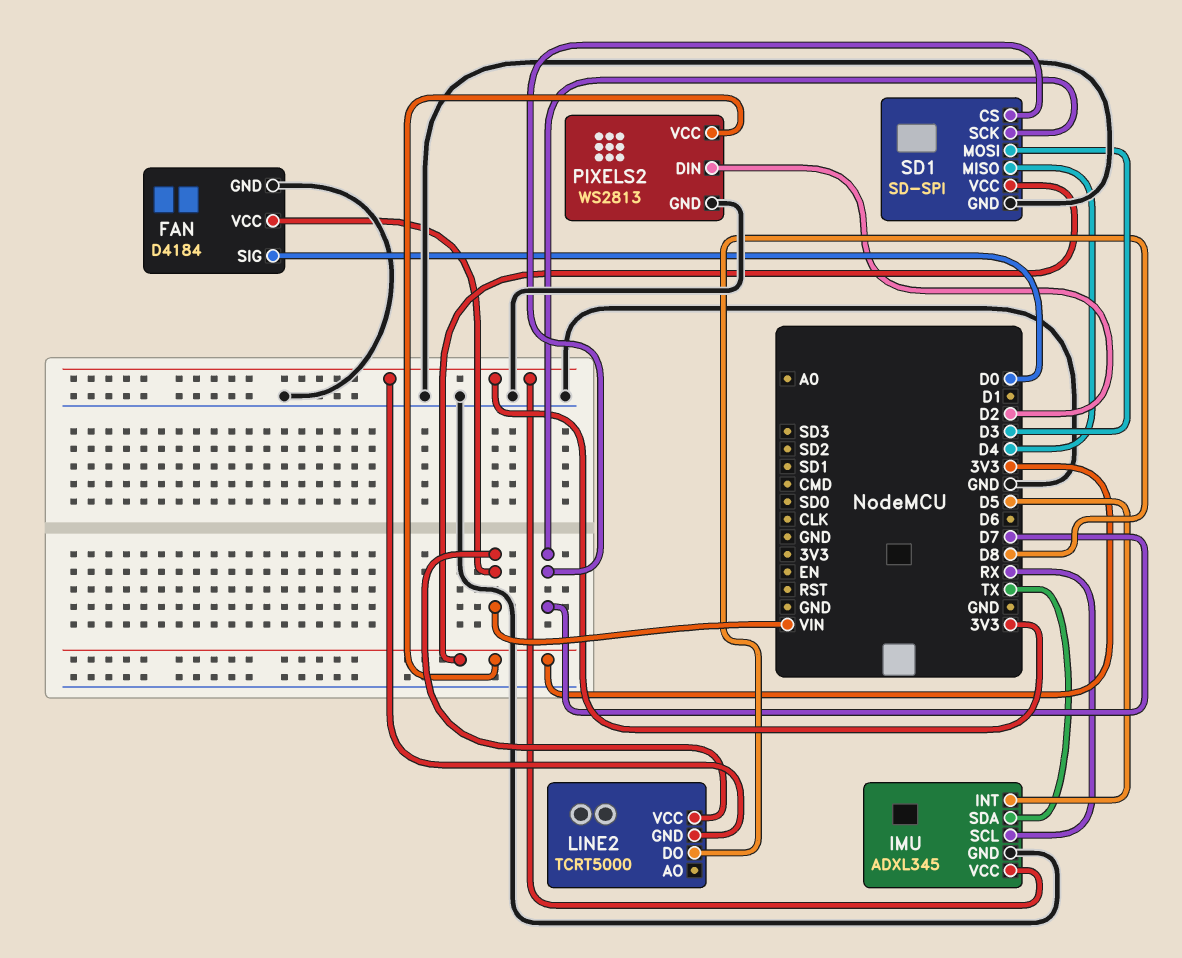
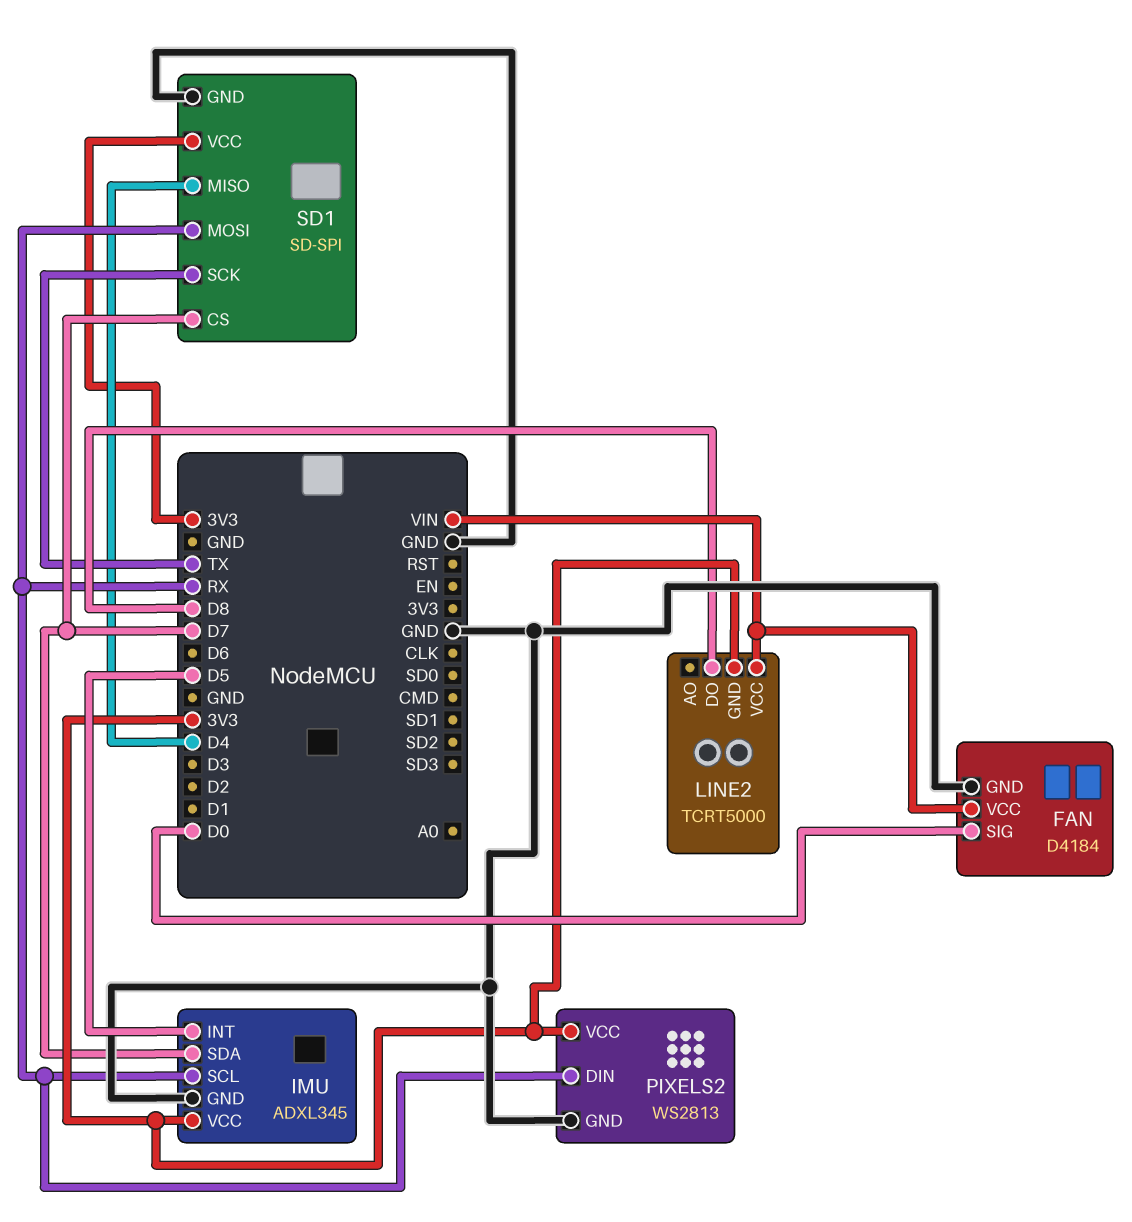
IMU pin SDA: TX -> D7
PIXELS2 pin DIN: D2 -> RX
SD1 pin MOSI: D3 -> RX
SD1 pin SCK: D7 -> TX

